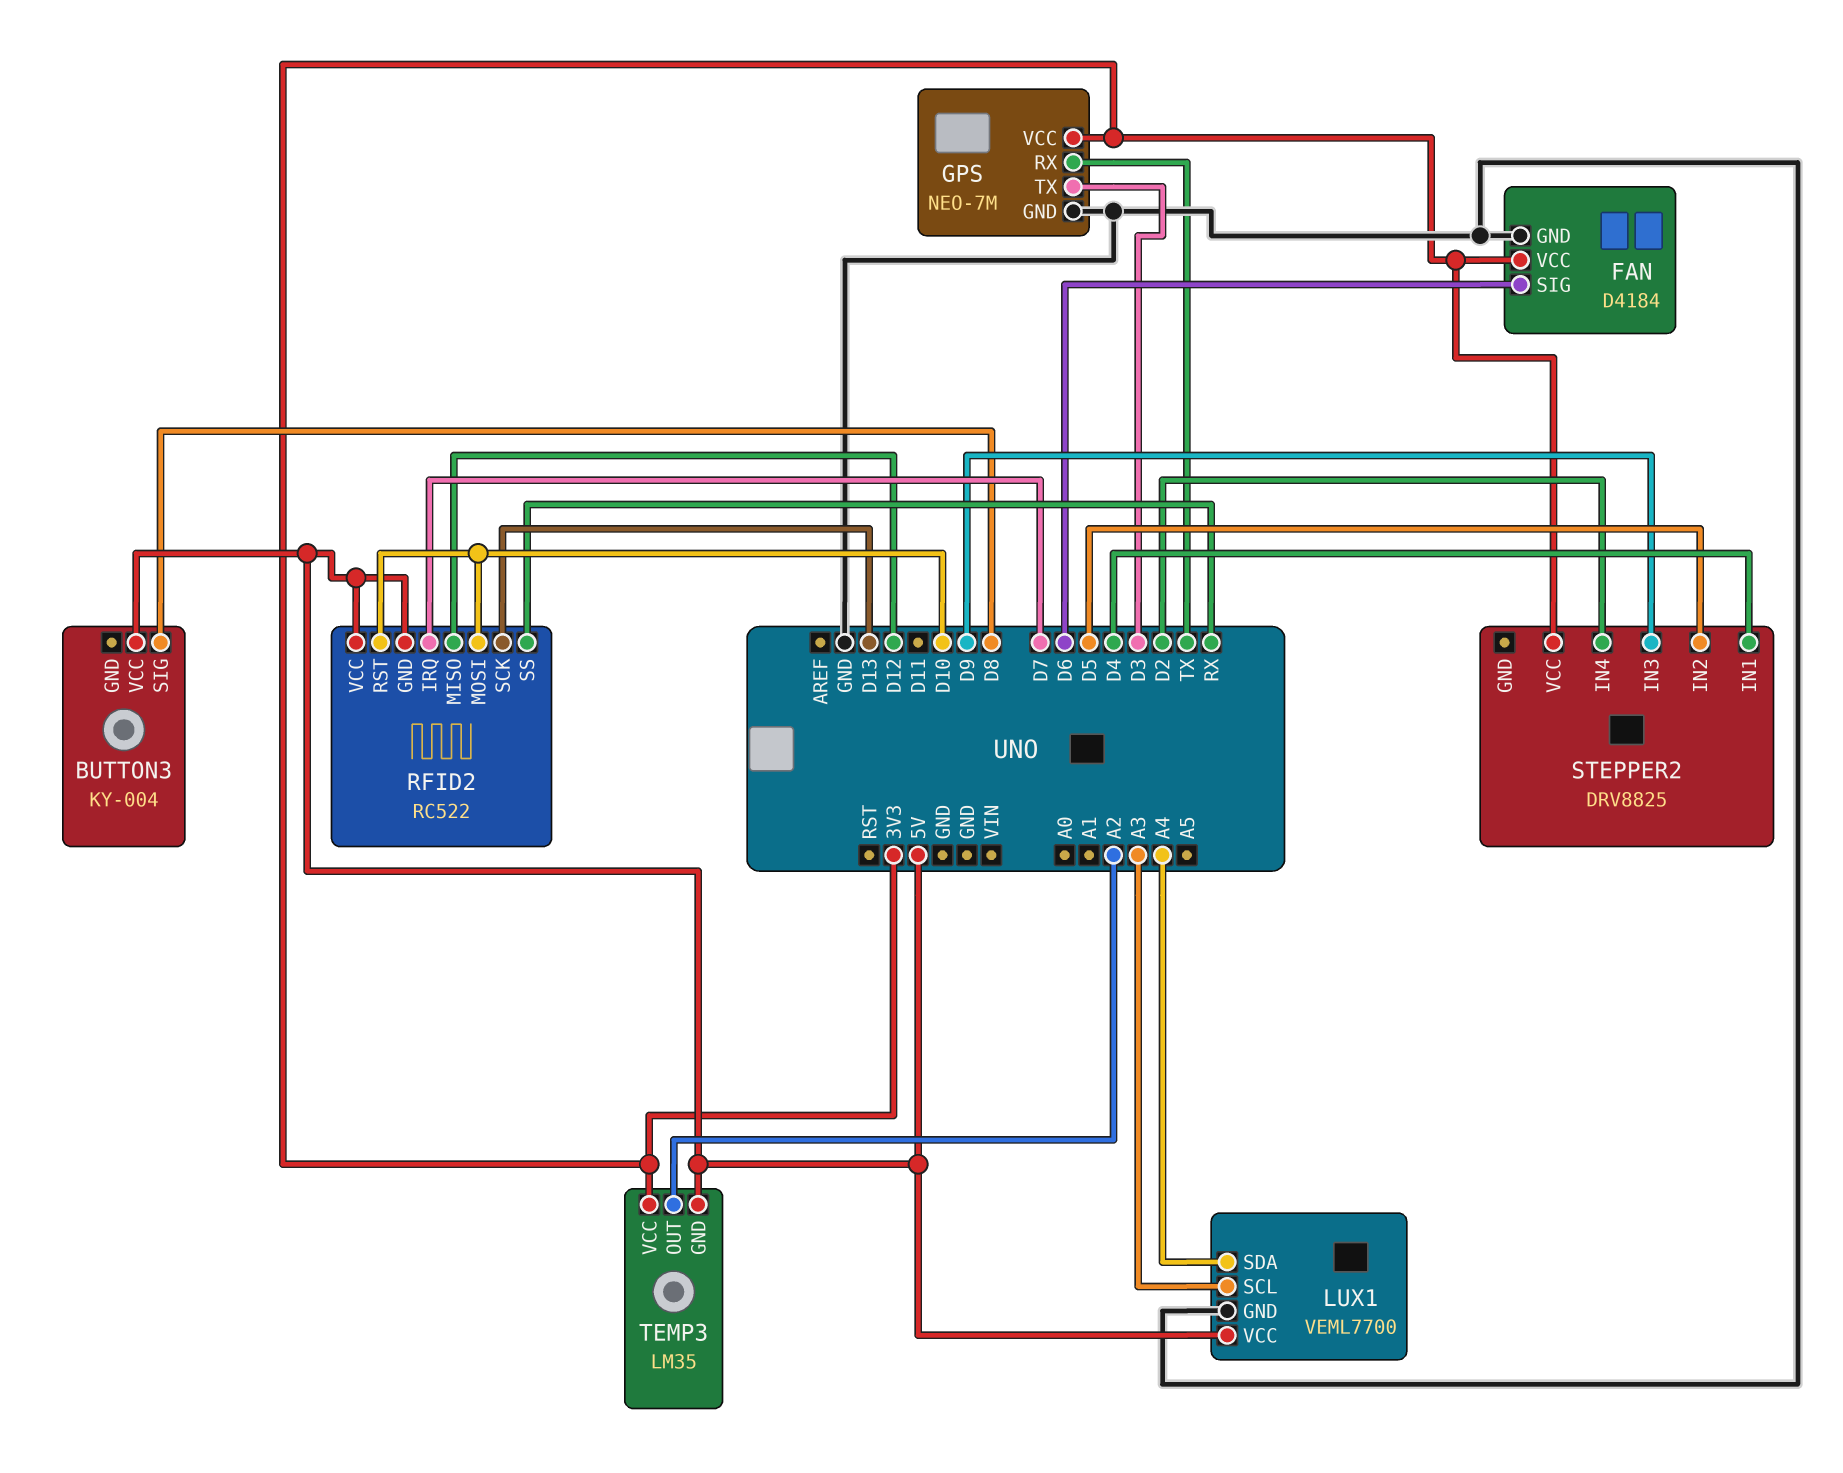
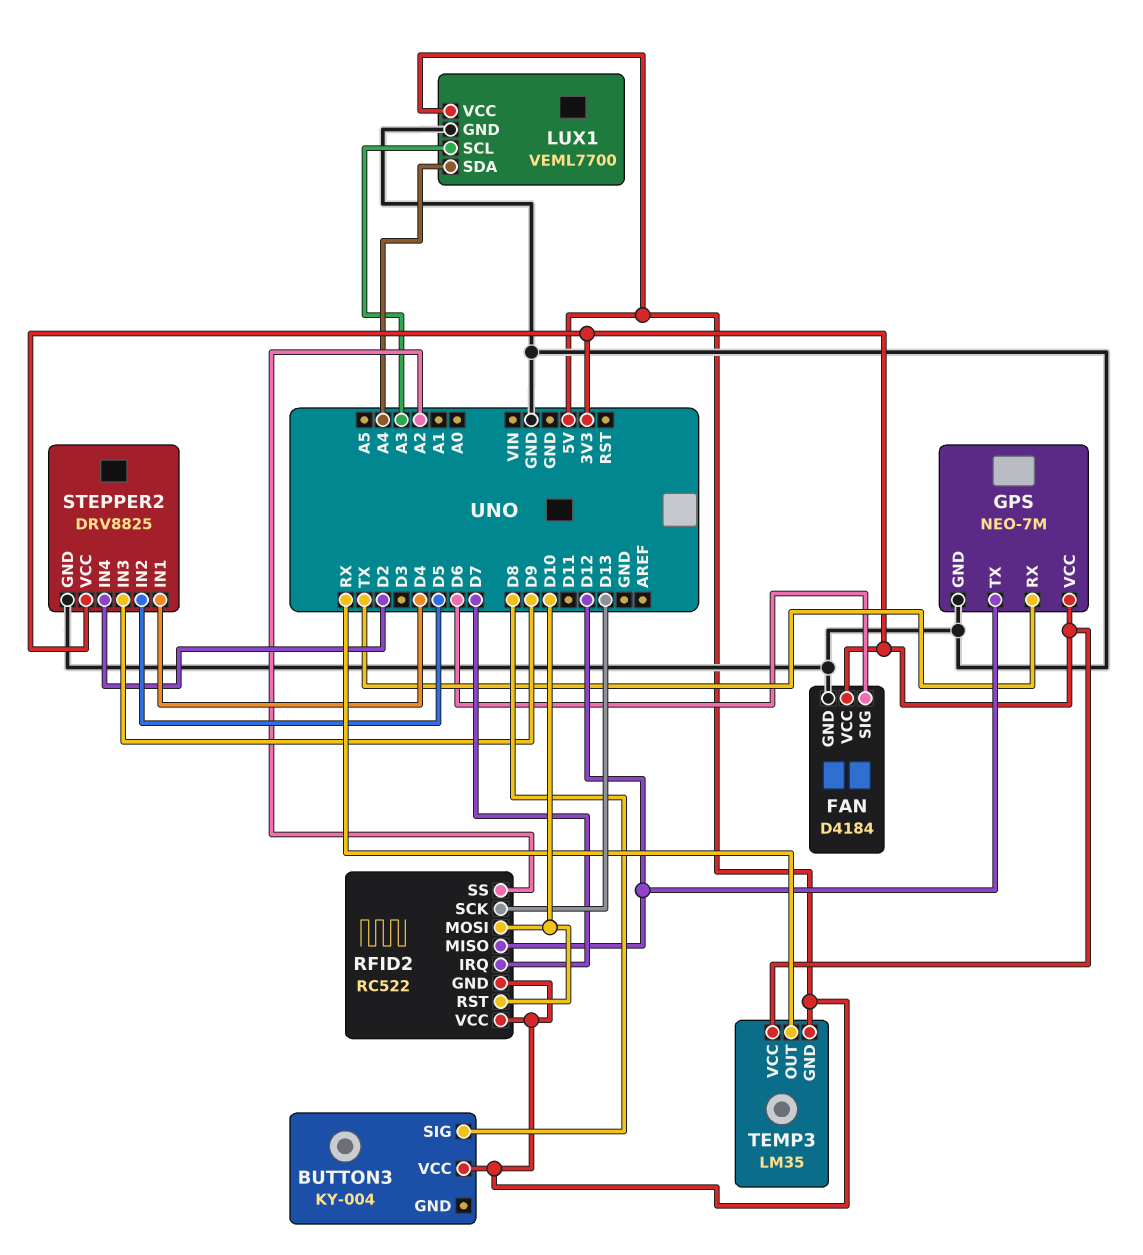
GPS pin TX: D3 -> D12
RFID2 pin SS: RX -> A2
STEPPER2 pin GND: none -> GND
TEMP3 pin OUT: A2 -> RX

